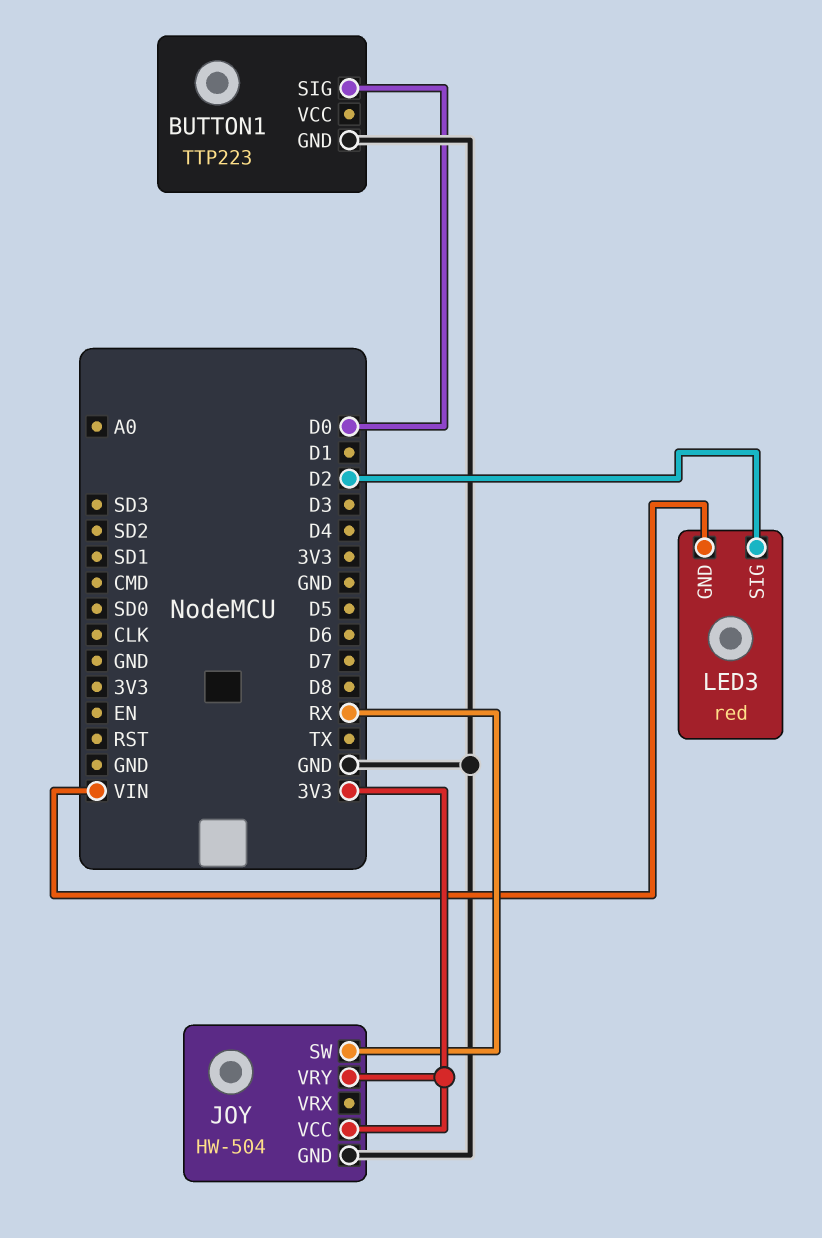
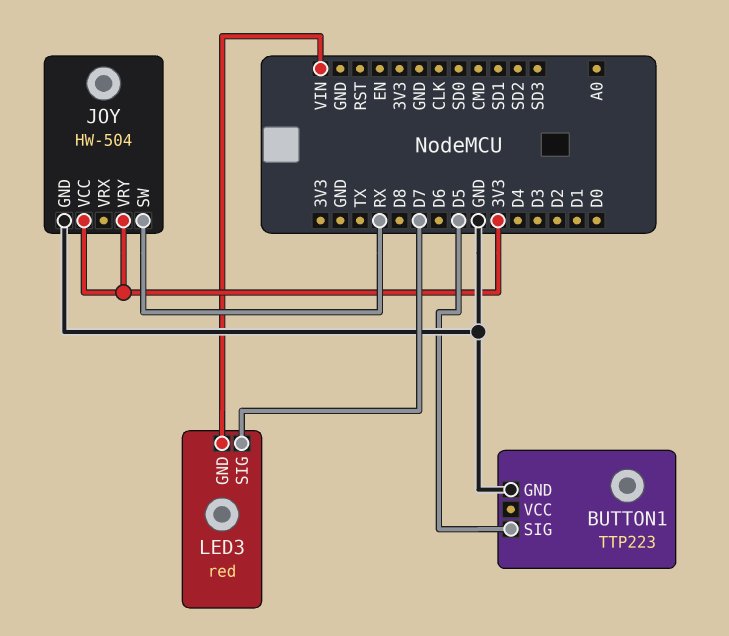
BUTTON1 pin SIG: D0 -> D5
LED3 pin SIG: D2 -> D7

